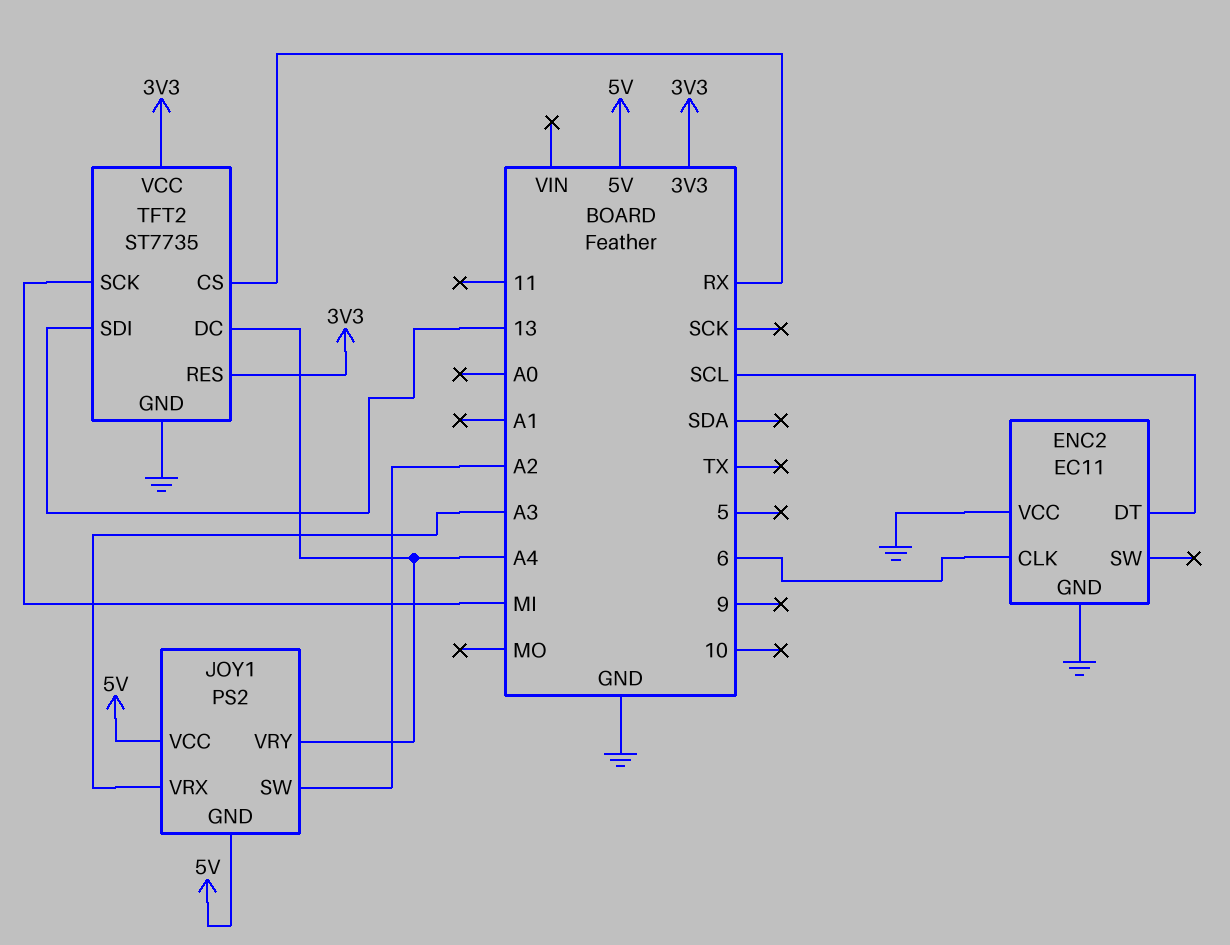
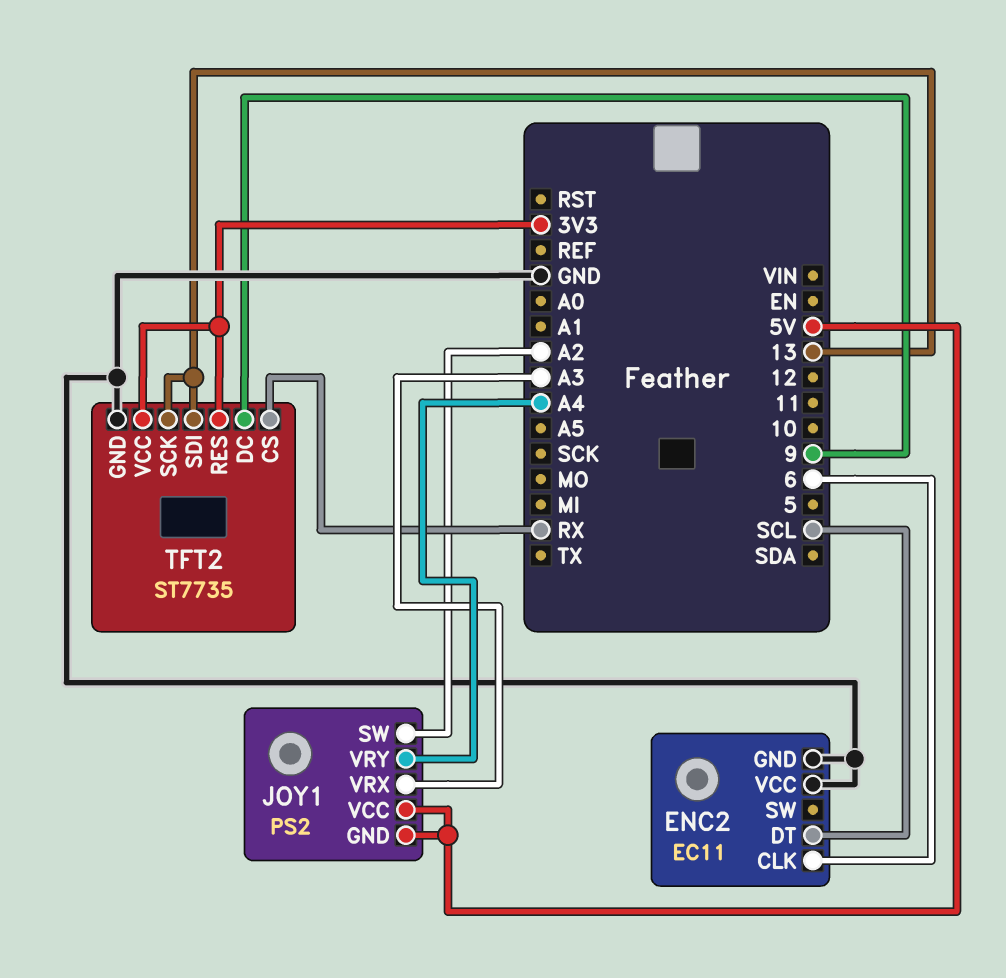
TFT2 pin DC: A4 -> 9
TFT2 pin SCK: MI -> 13

